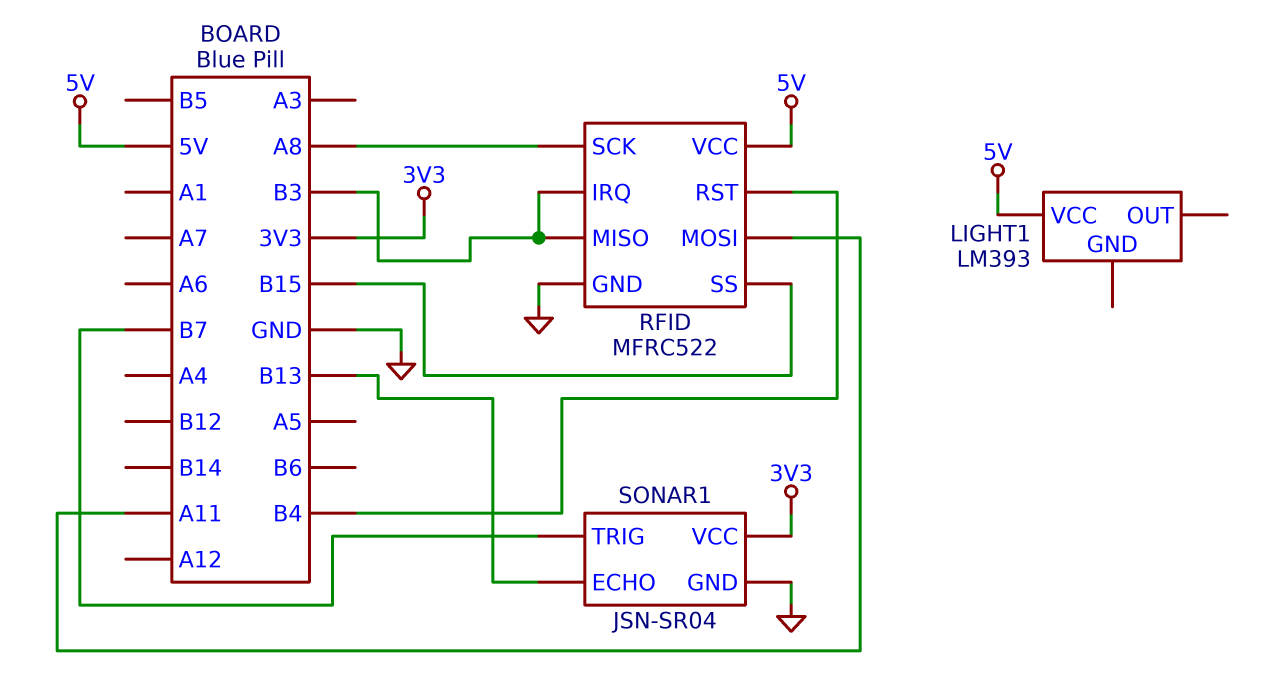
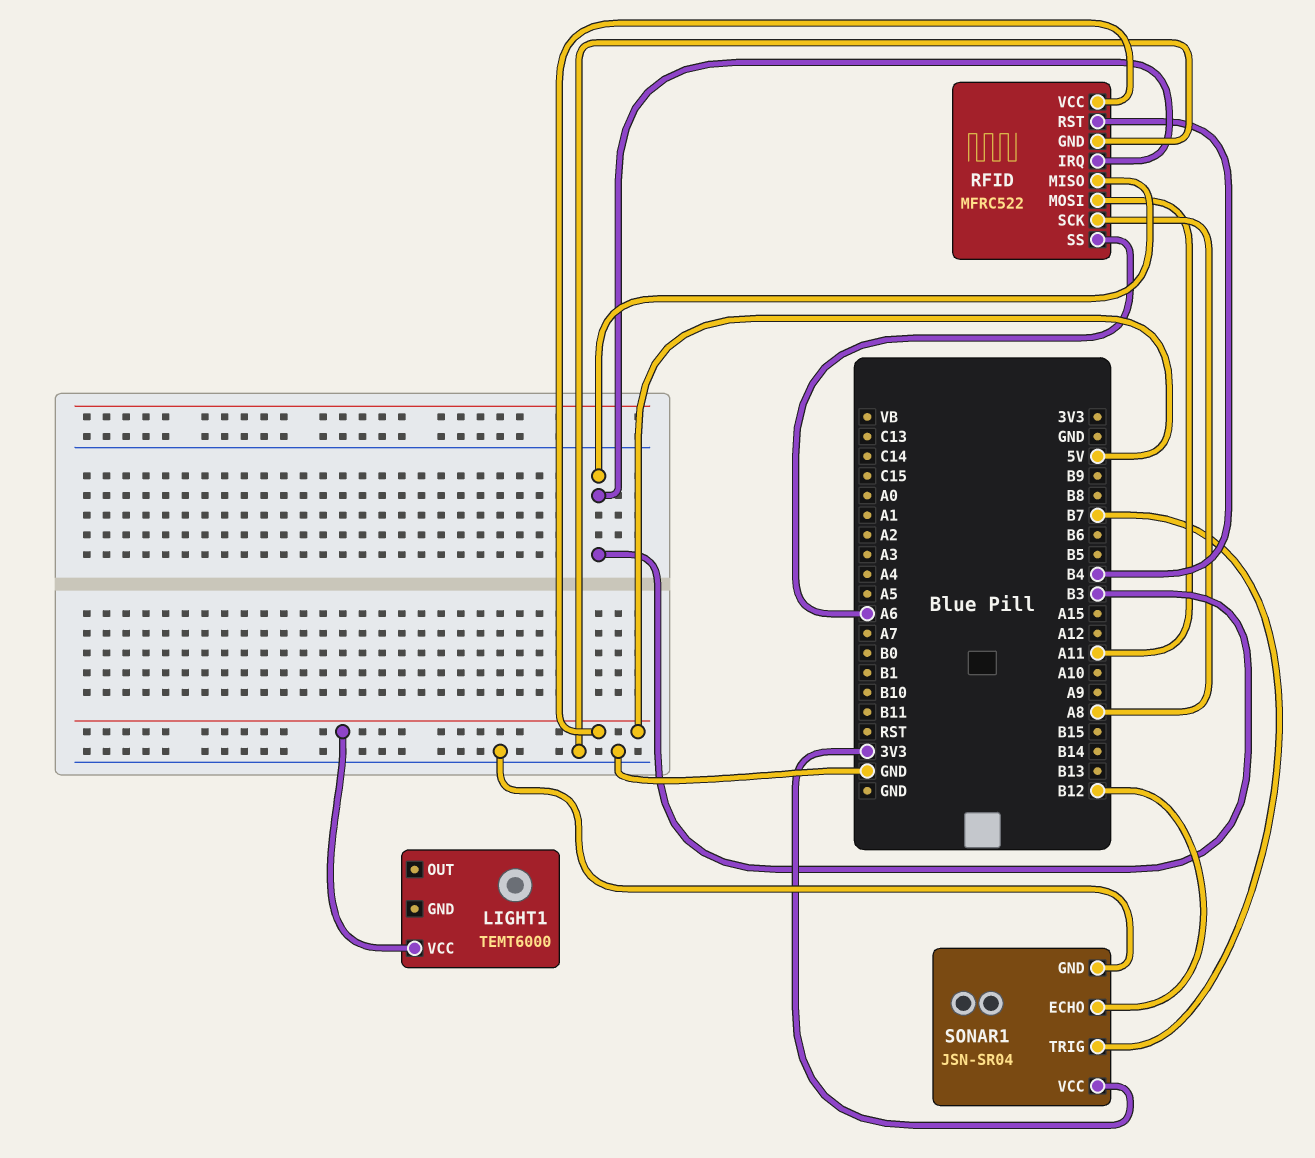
LIGHT1: LM393 -> TEMT6000
RFID pin SS: B15 -> A6
SONAR1 pin ECHO: B13 -> B12

